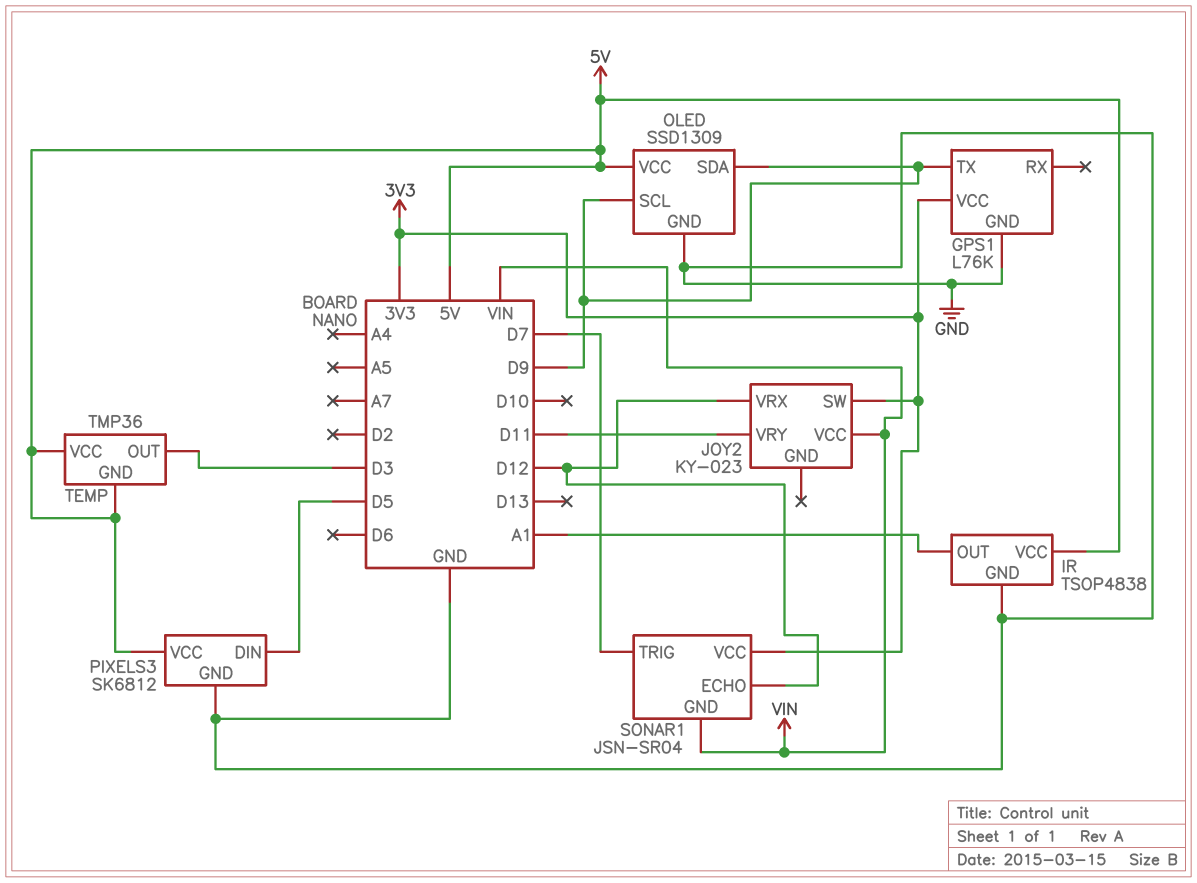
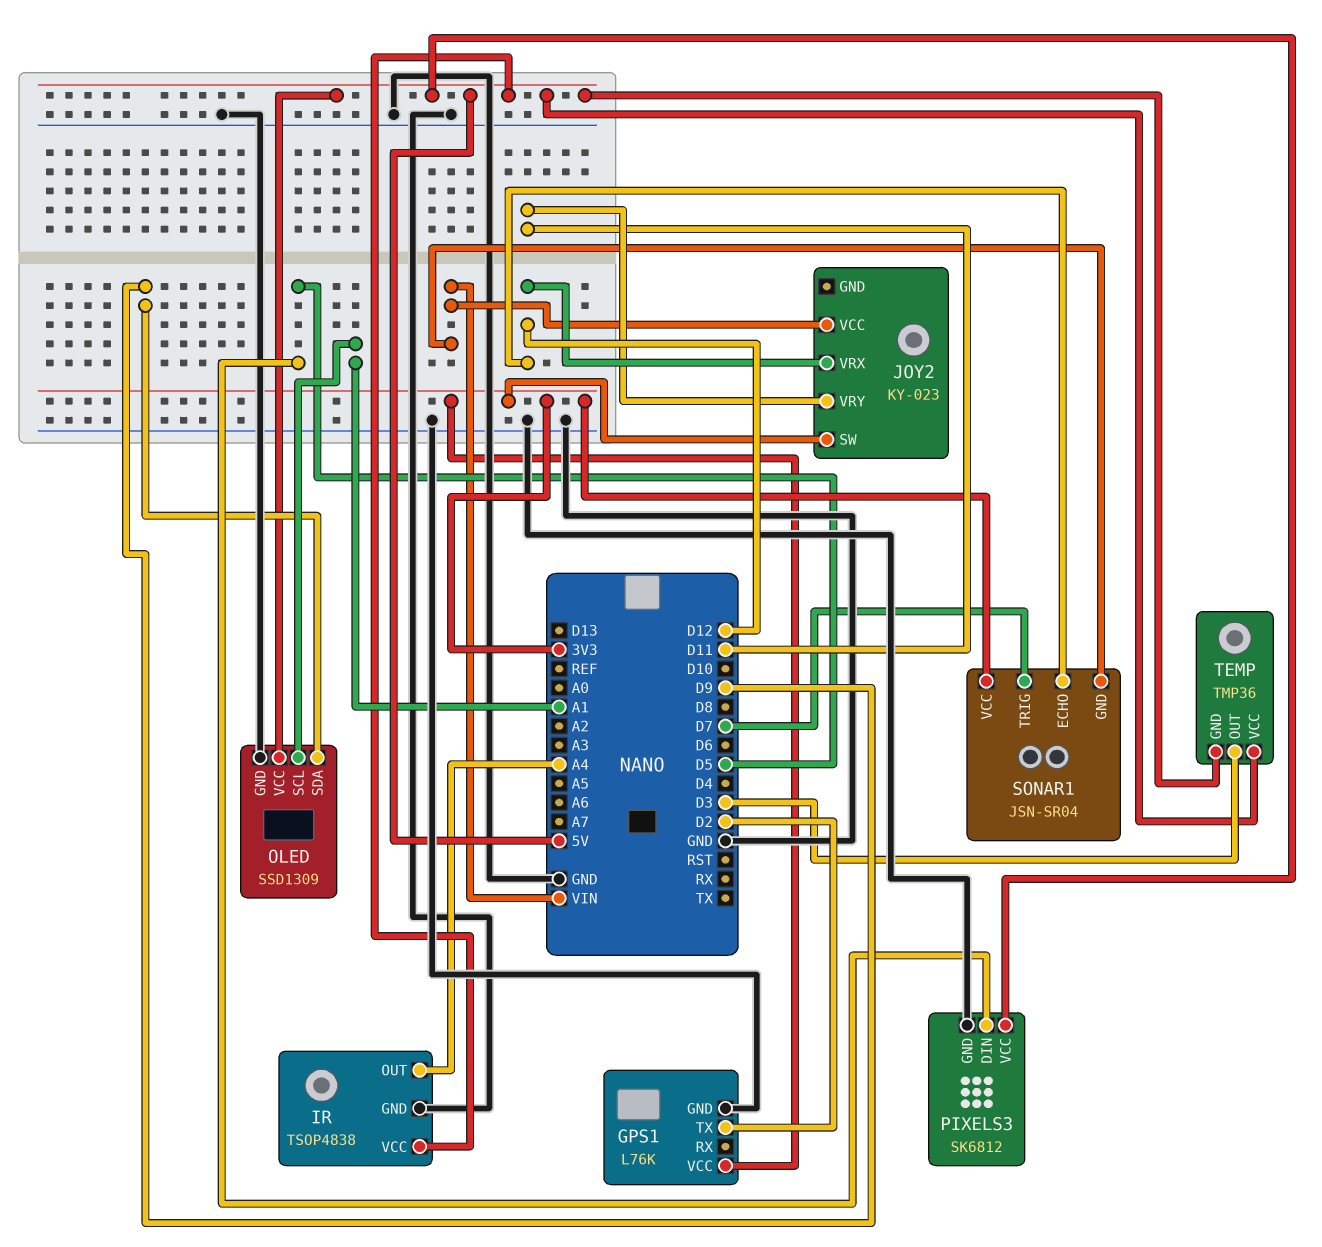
GPS1 pin TX: D9 -> D2
IR pin OUT: A1 -> A4
OLED pin SCL: D9 -> A1

